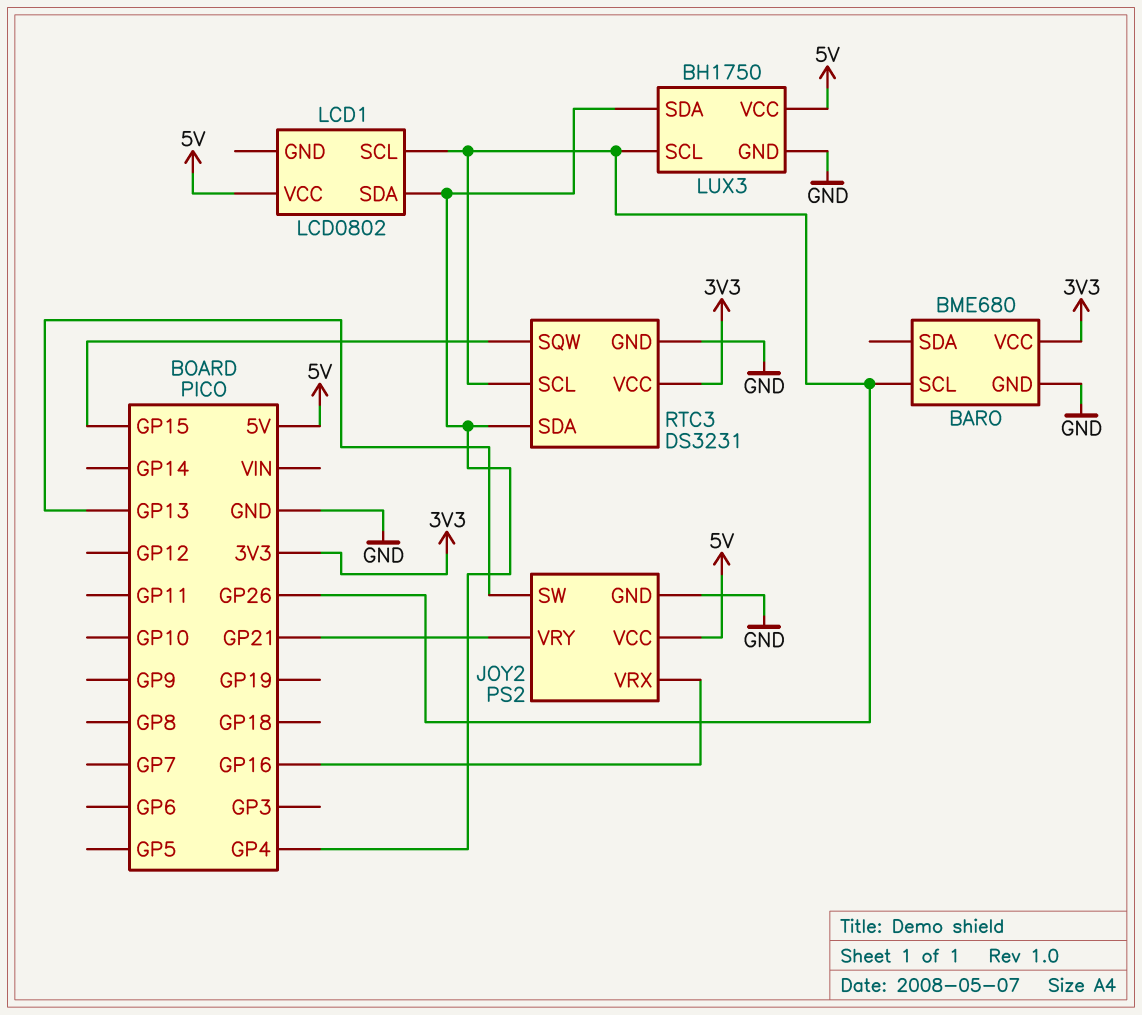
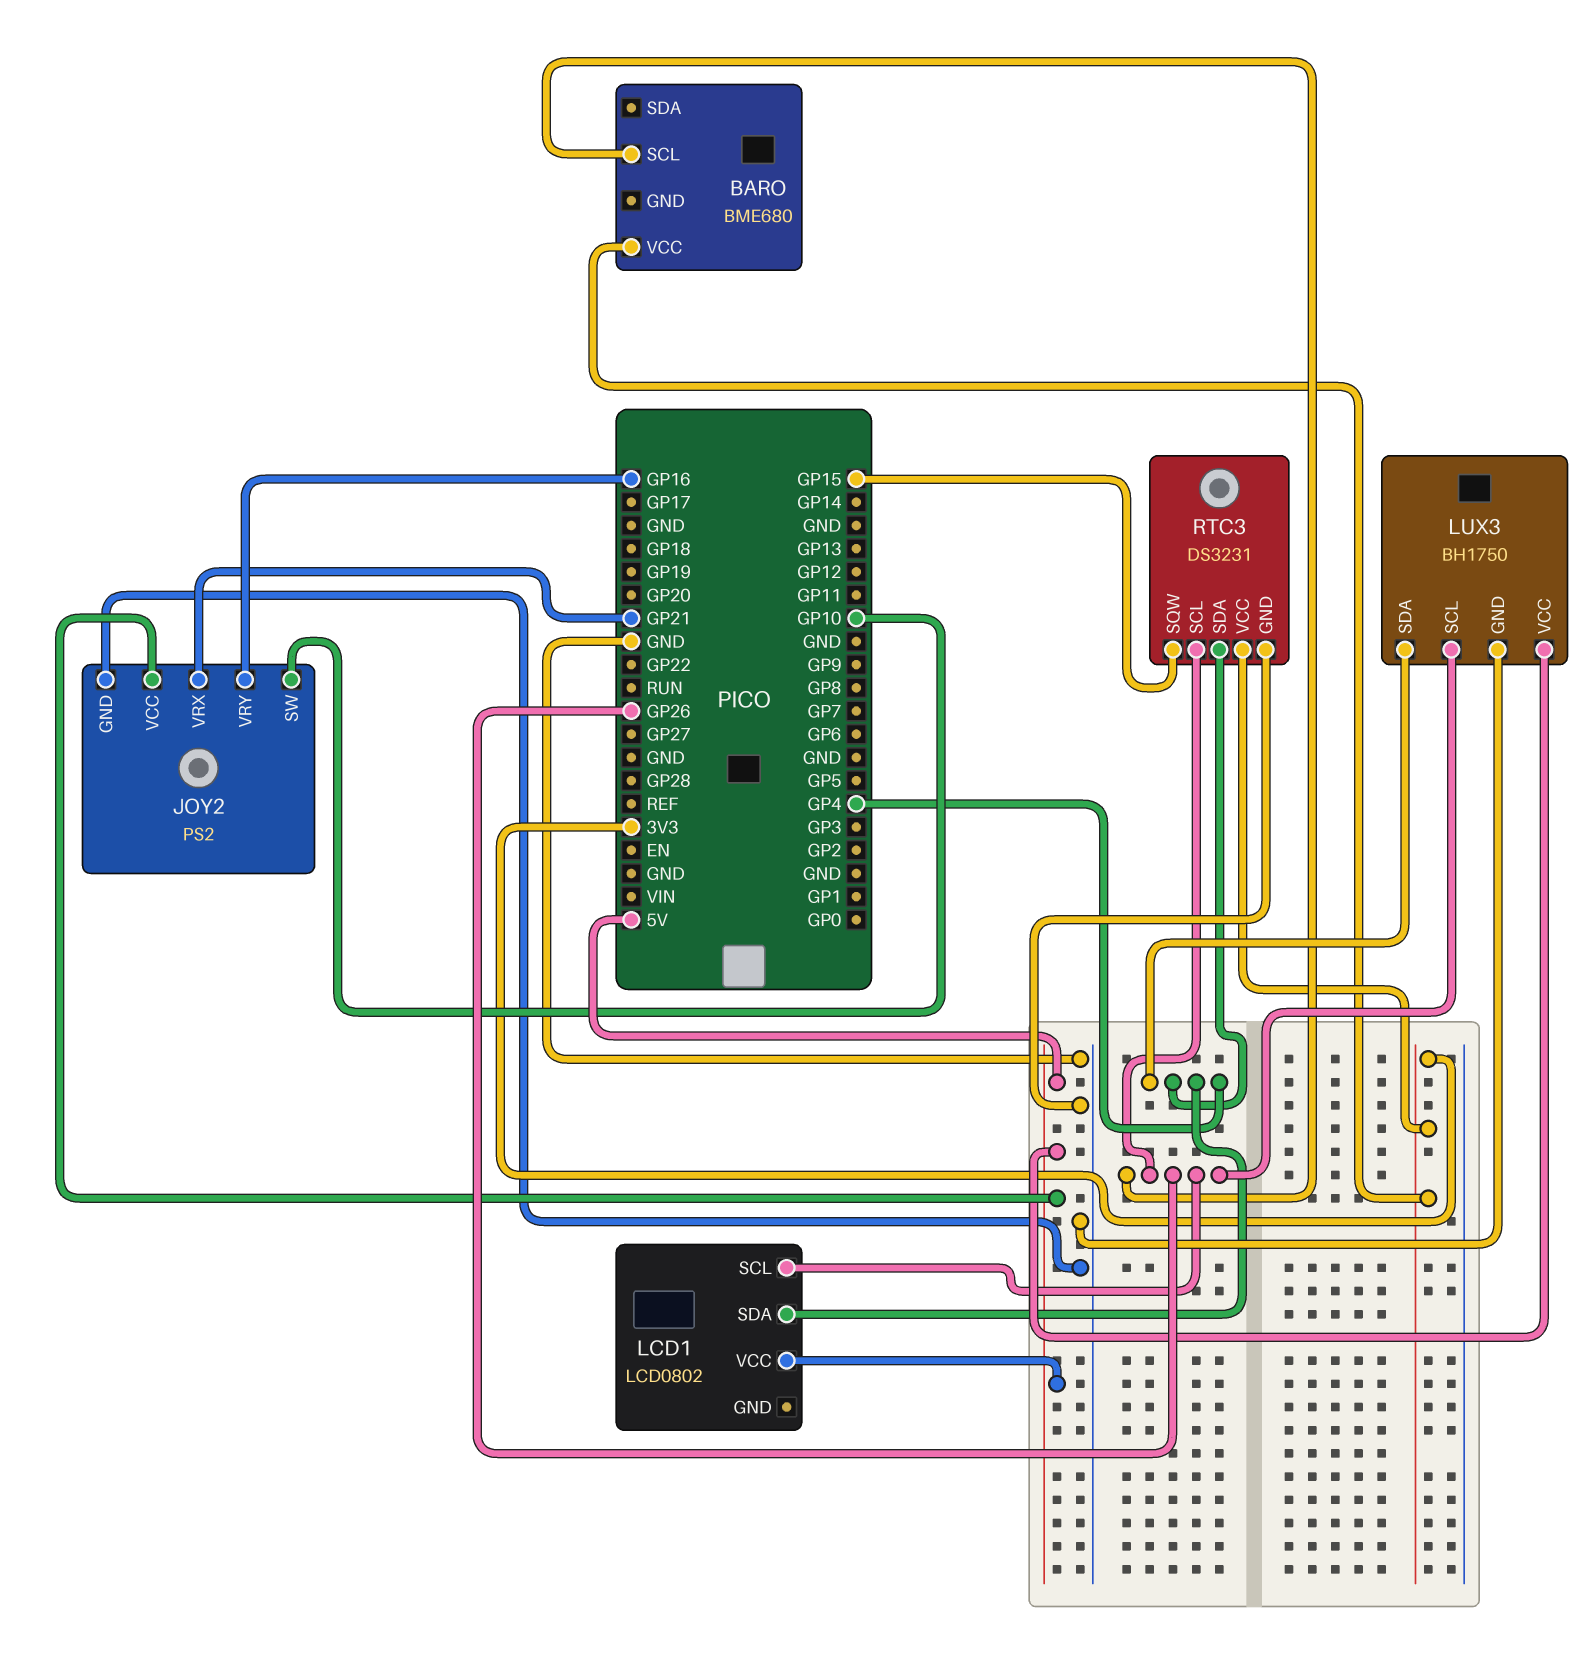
BARO pin GND: GND -> none
JOY2 pin SW: GP13 -> GP10
JOY2 pin VRX: GP16 -> GP21
JOY2 pin VRY: GP21 -> GP16

